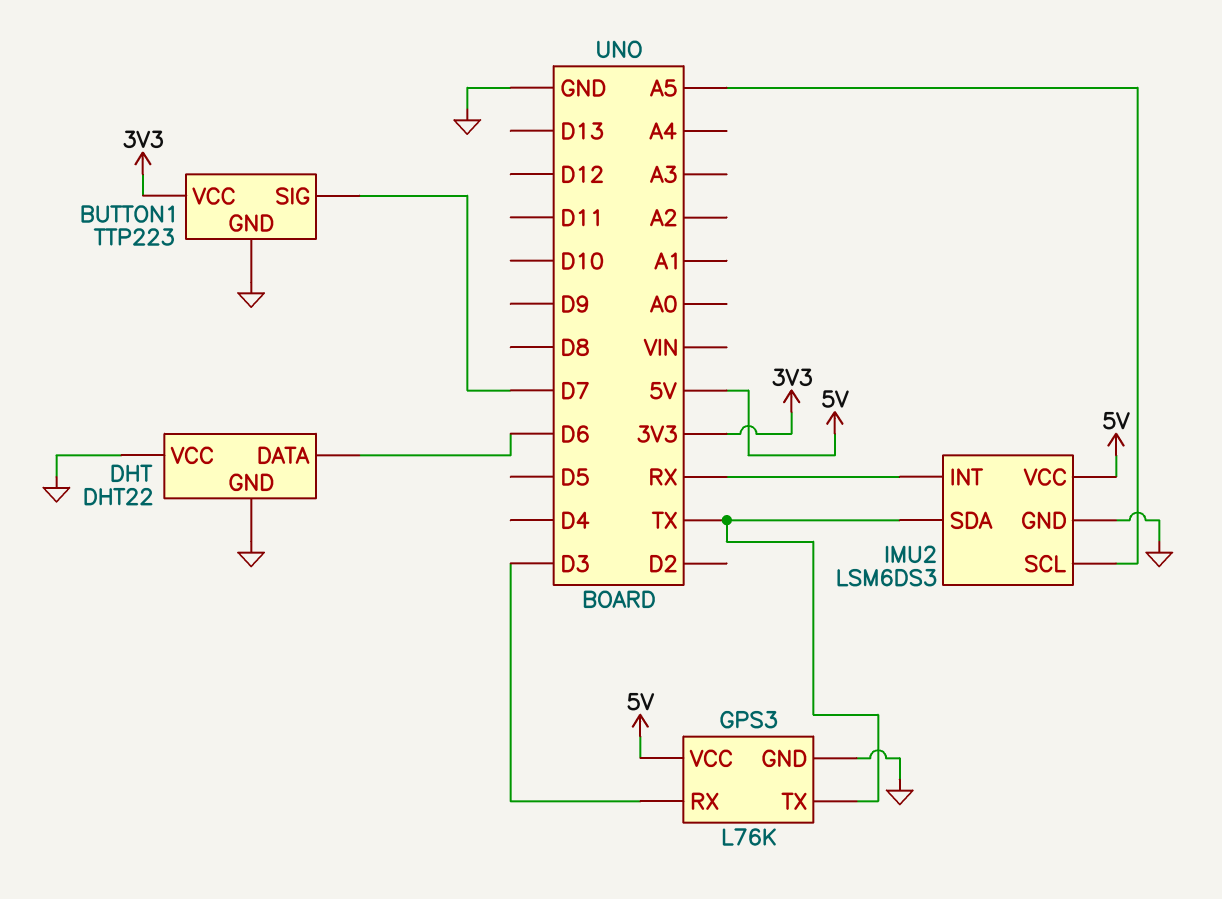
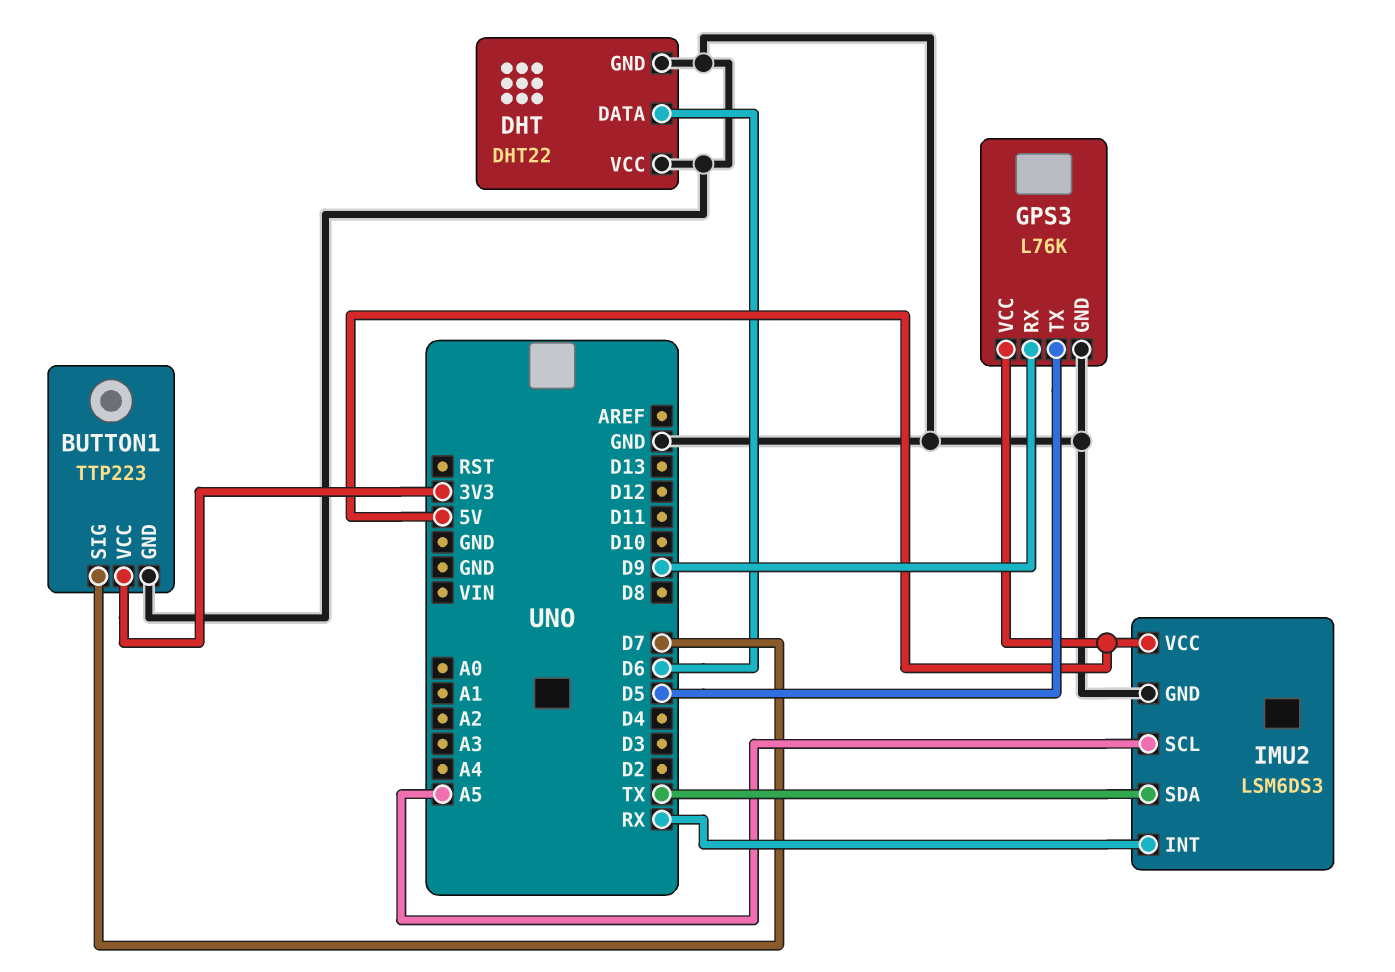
GPS3 pin RX: D3 -> D9
GPS3 pin TX: TX -> D5

